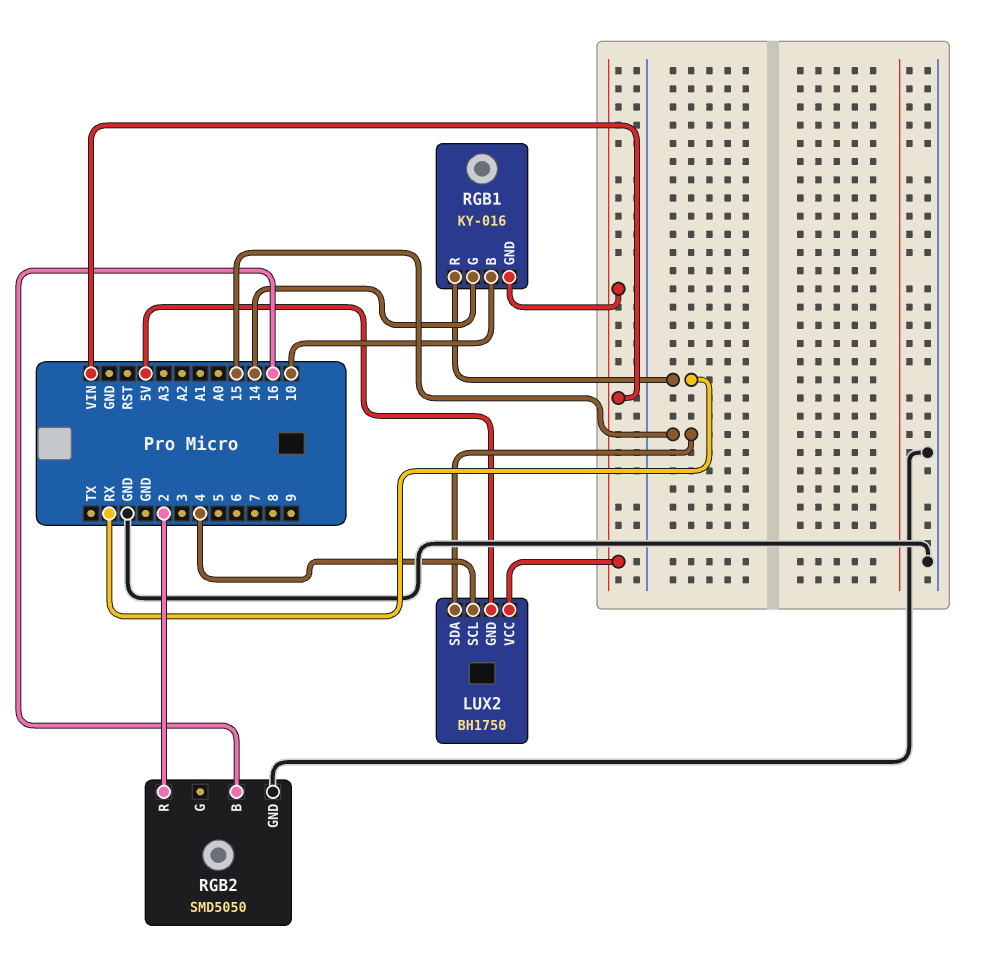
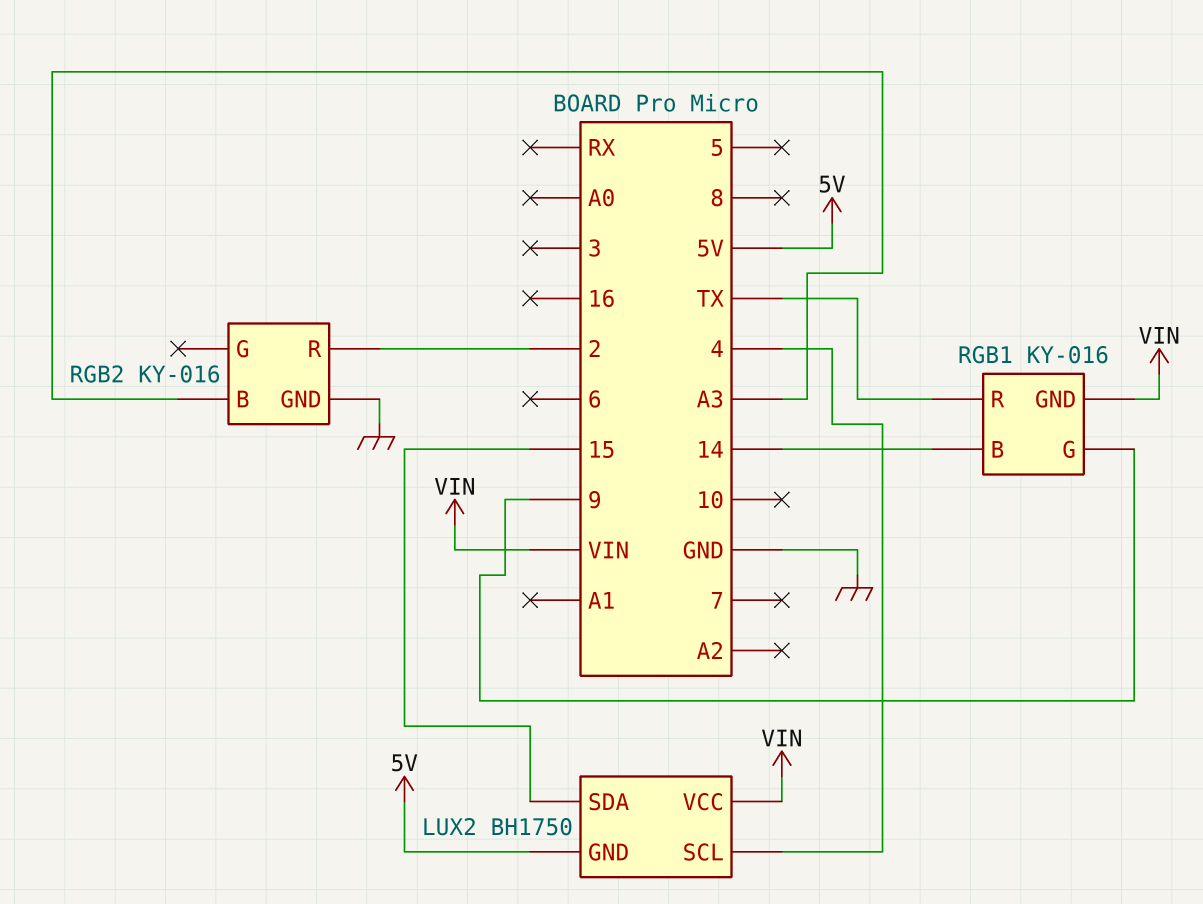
RGB1 pin B: 10 -> 14
RGB1 pin G: 14 -> 9
RGB1 pin R: RX -> TX
RGB2: SMD5050 -> KY-016
RGB2 pin B: 16 -> A3

